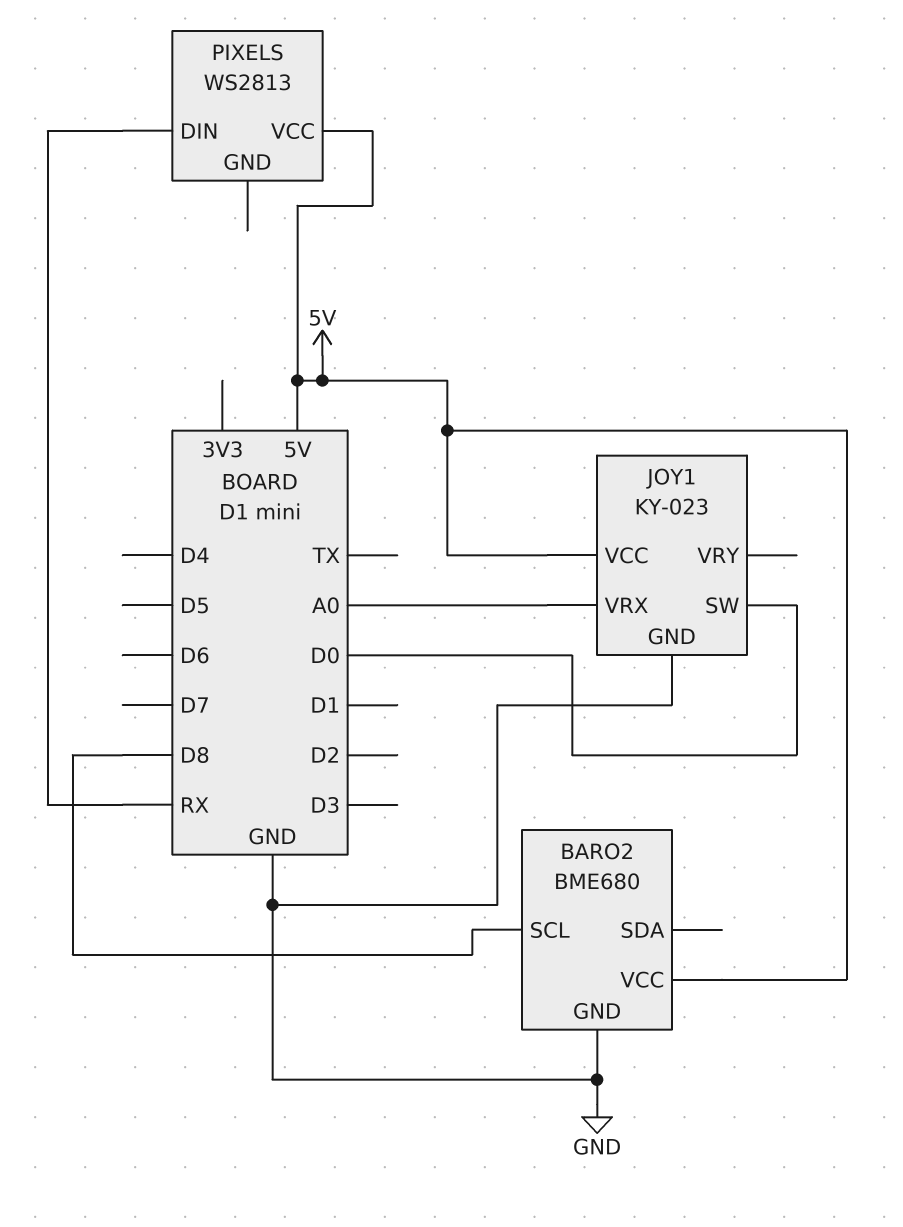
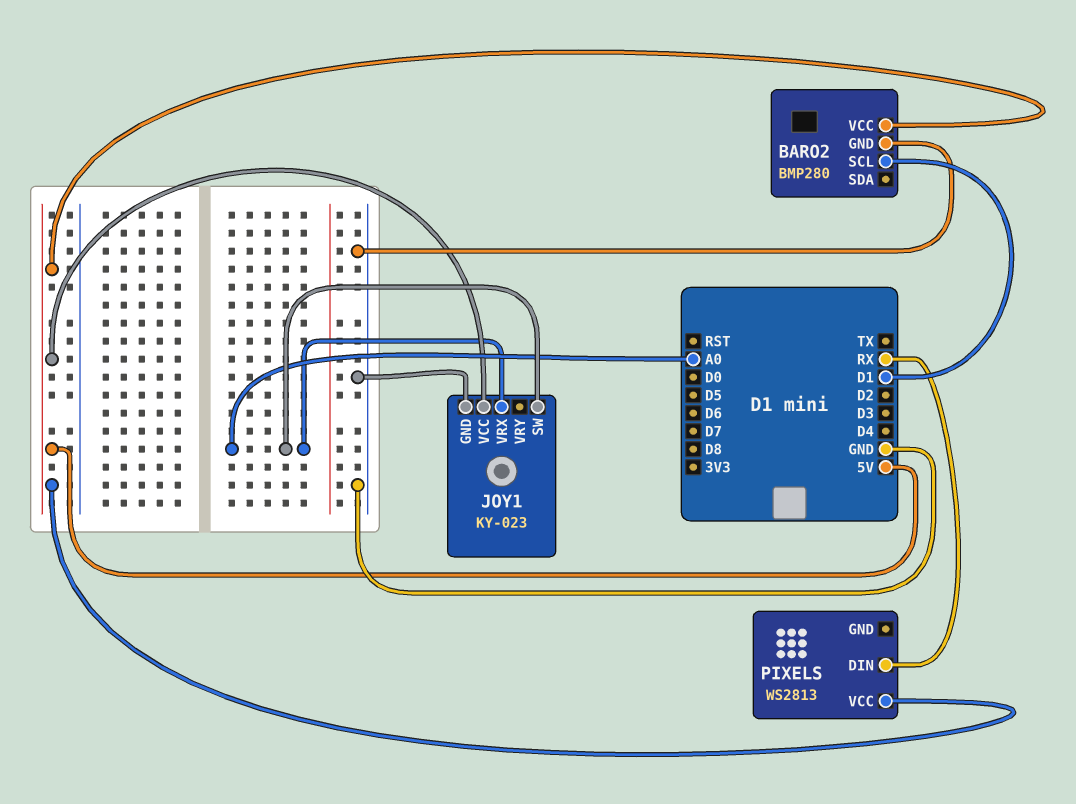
BARO2: BME680 -> BMP280
BARO2 pin SCL: D8 -> D1
JOY1 pin SW: D0 -> A0

